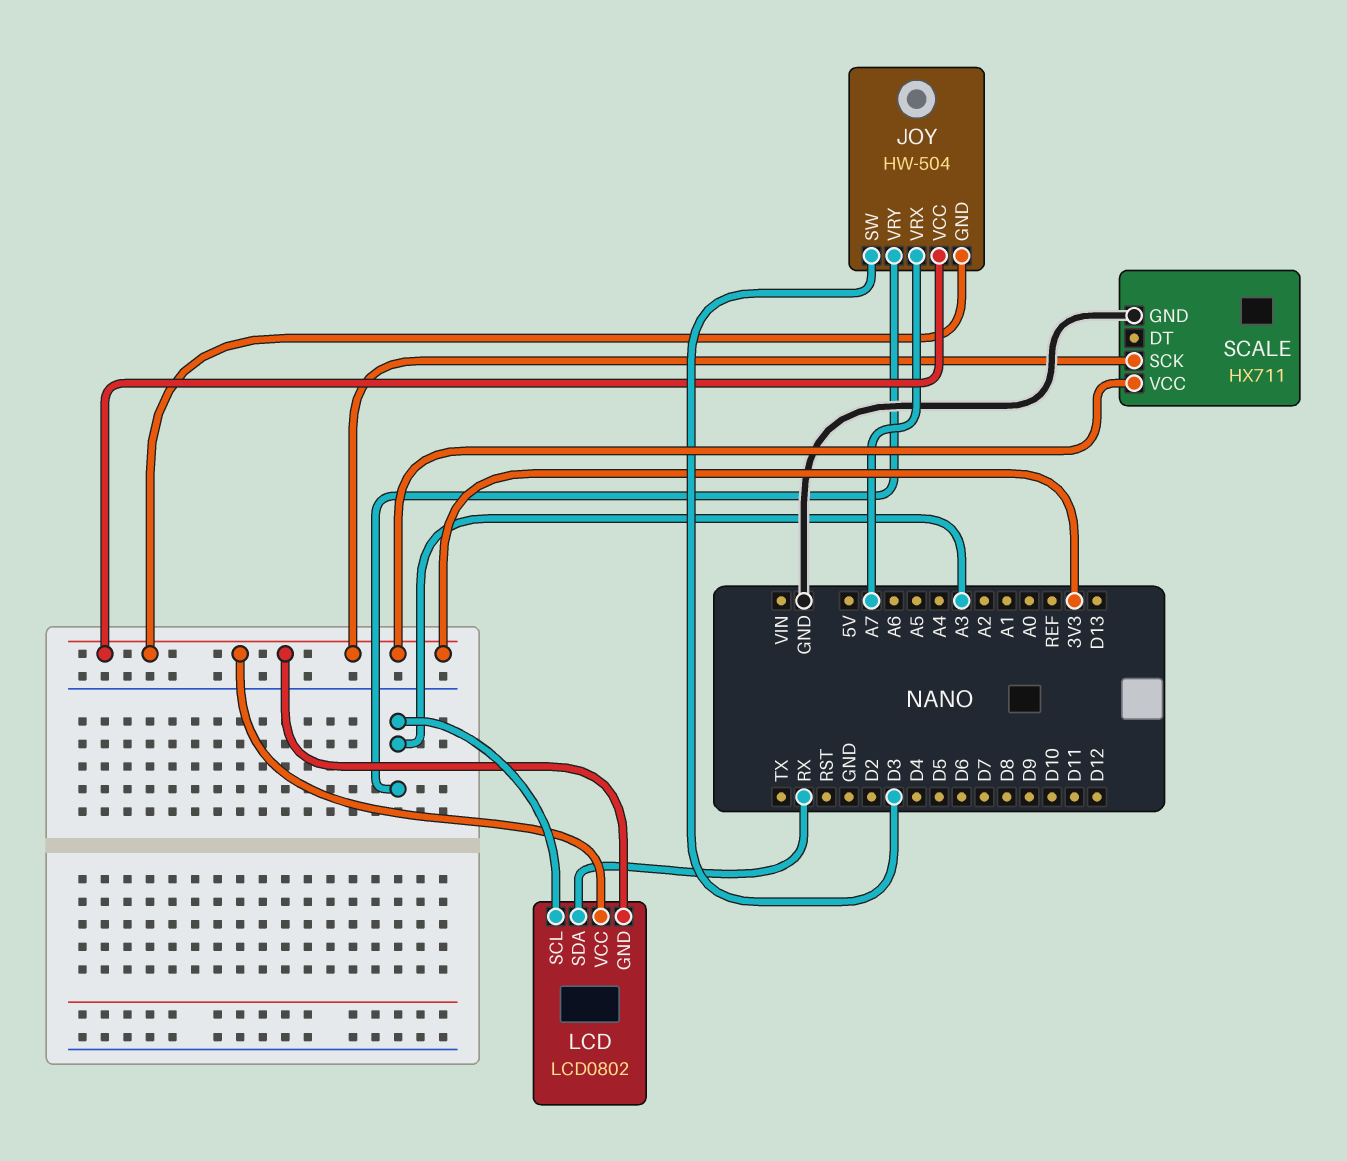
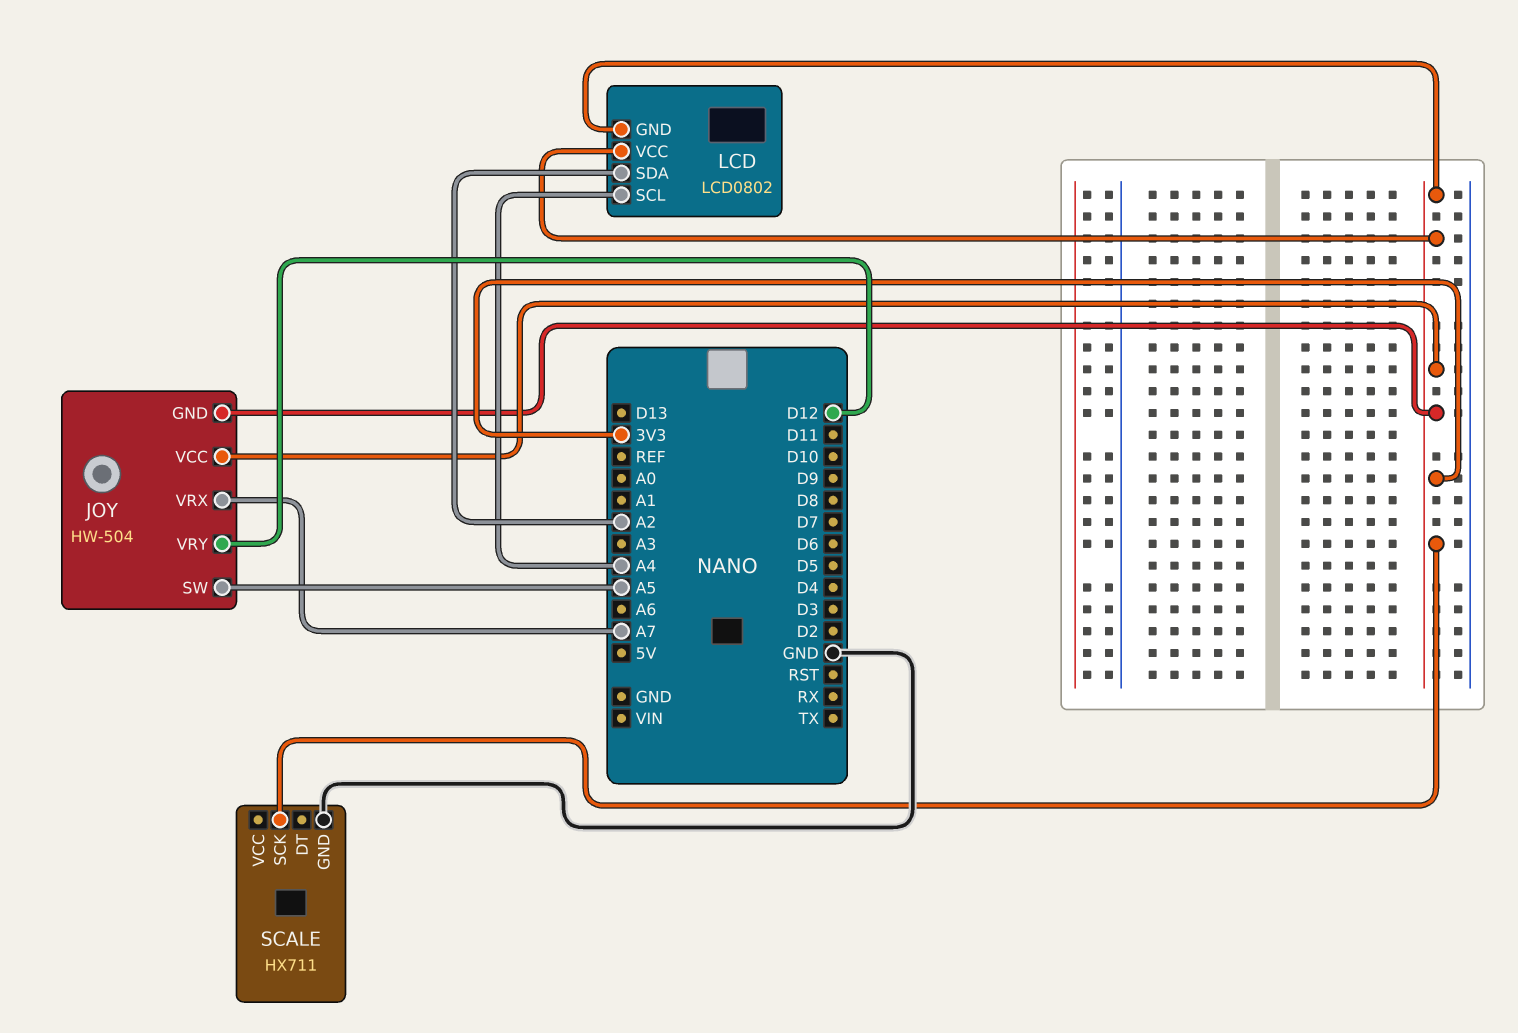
JOY pin SW: D3 -> A5
JOY pin VRY: A3 -> D12
LCD pin SCL: A3 -> A4
LCD pin SDA: RX -> A2
SCALE pin VCC: 3V3 -> none

